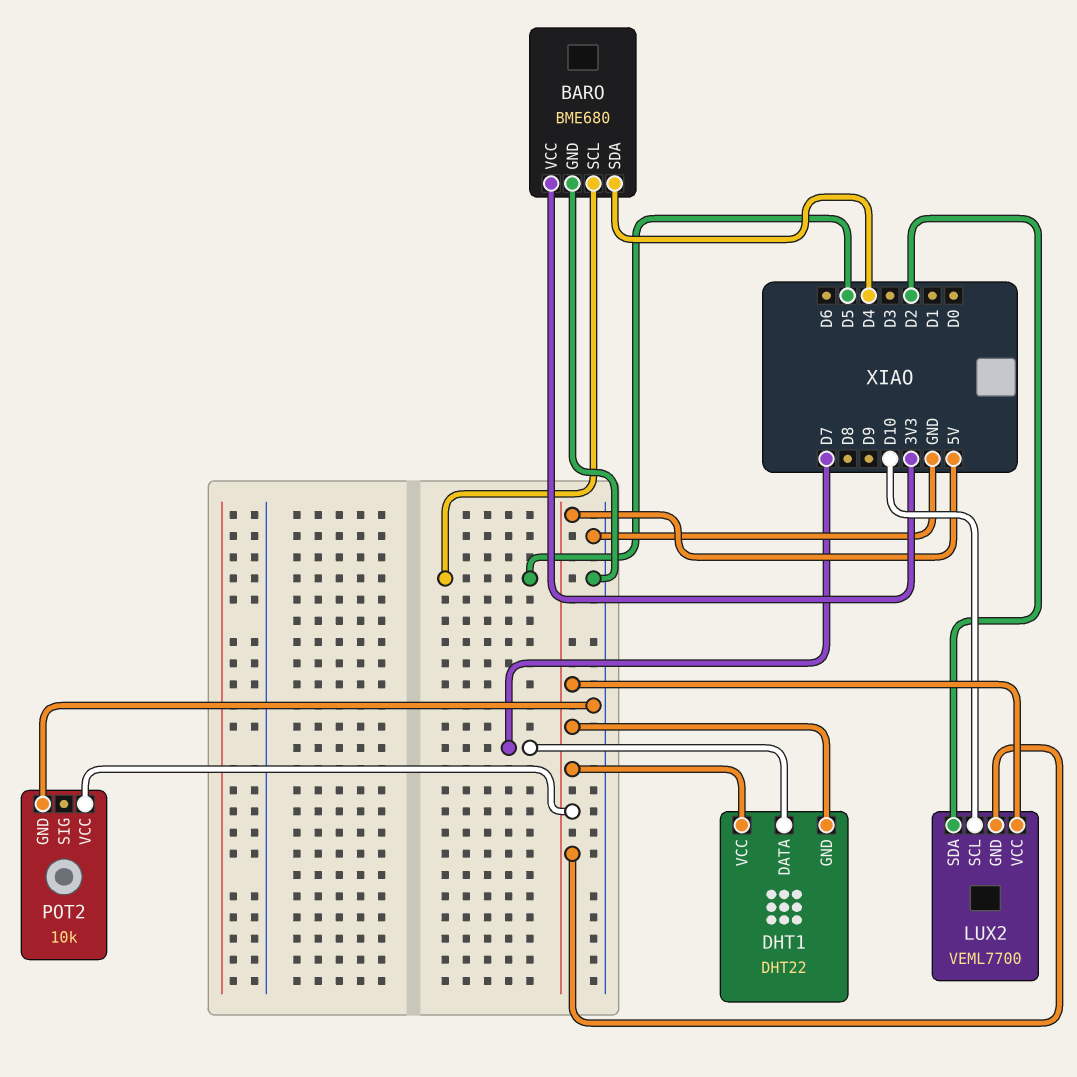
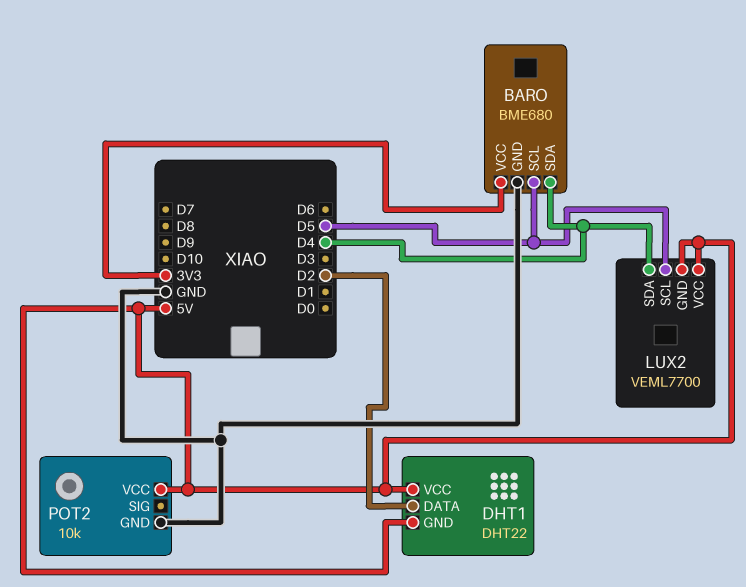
DHT1 pin DATA: D7 -> D2
LUX2 pin SCL: D10 -> D5
LUX2 pin SDA: D2 -> D4

